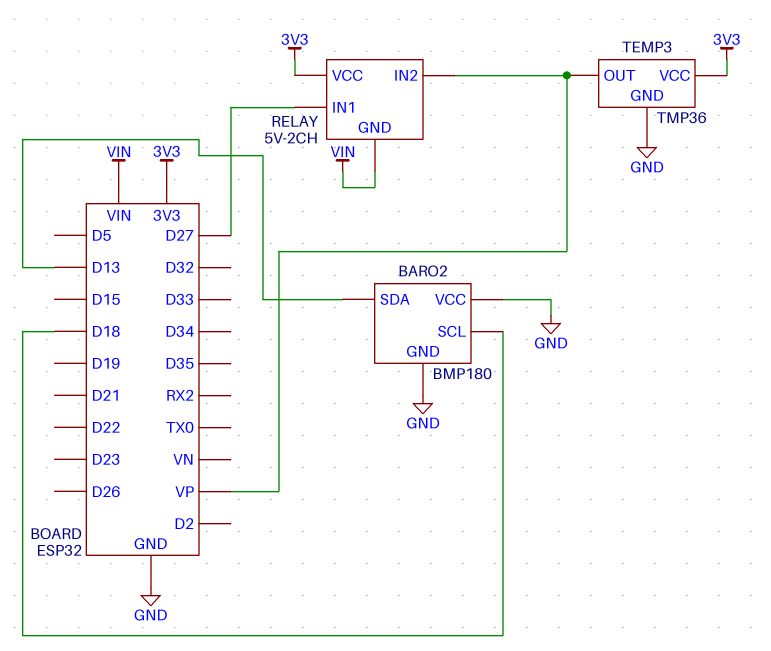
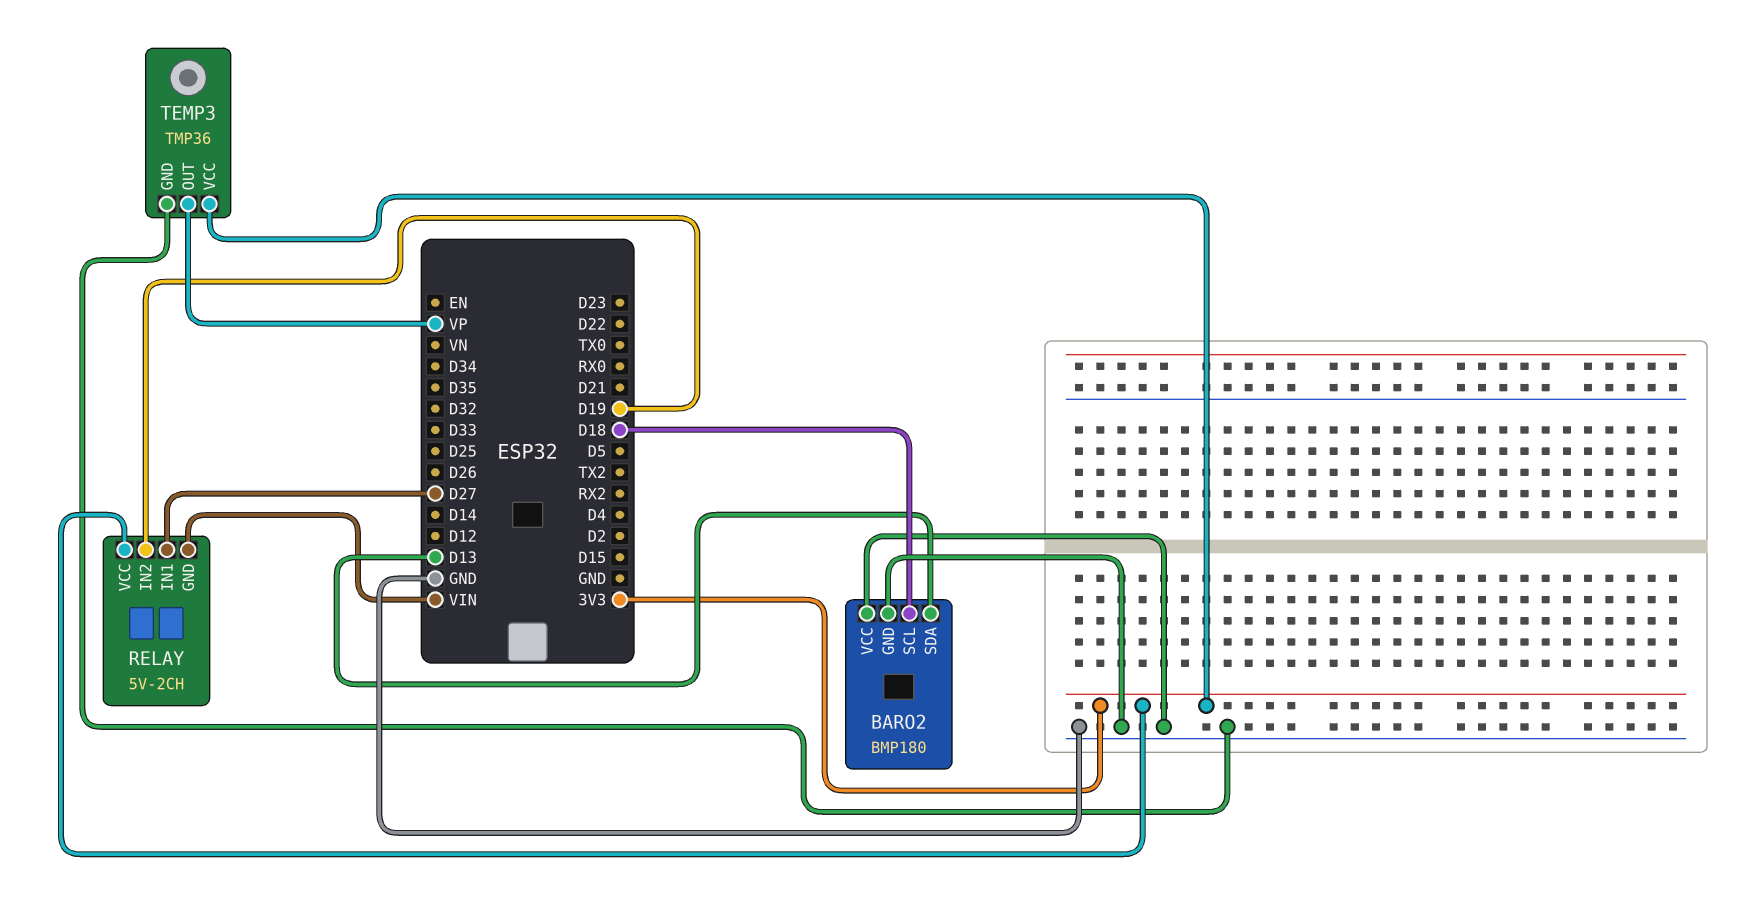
RELAY pin IN2: VP -> D19

